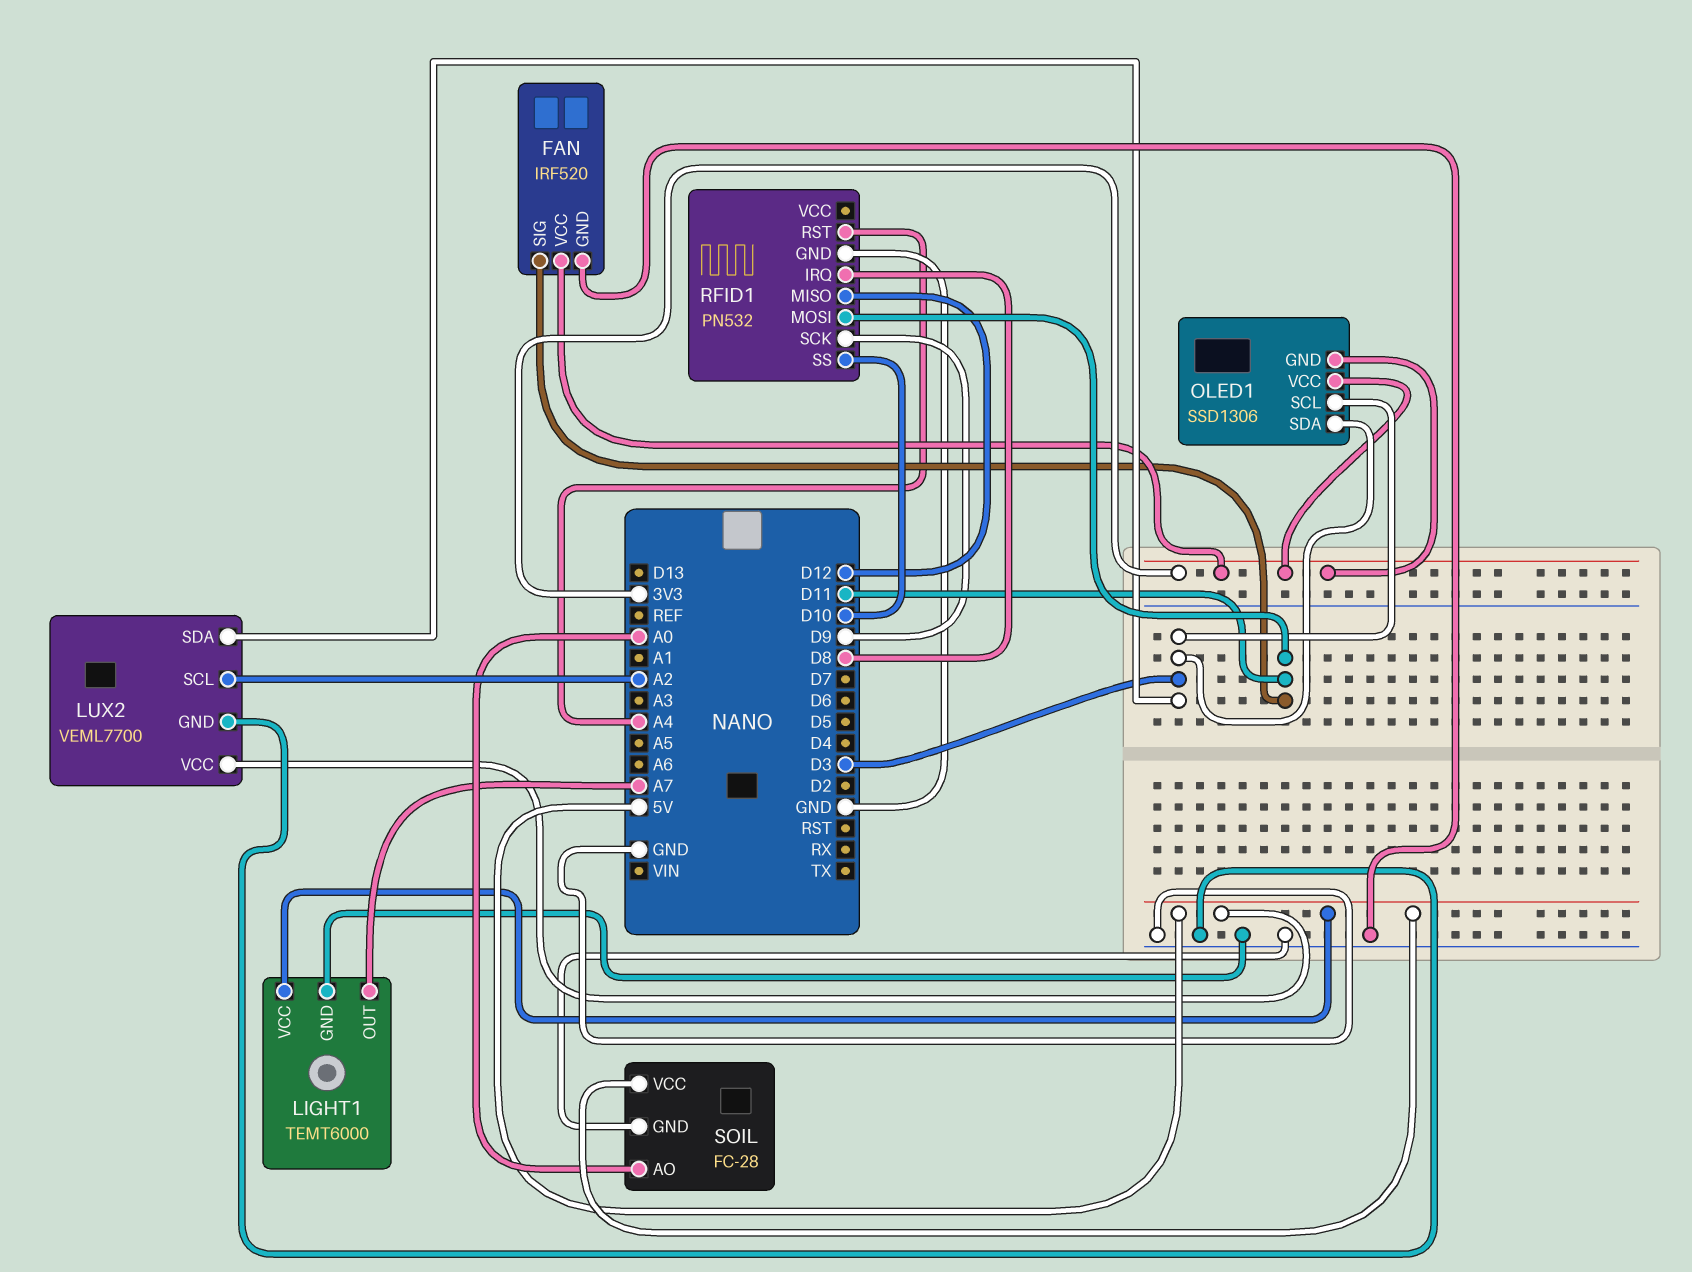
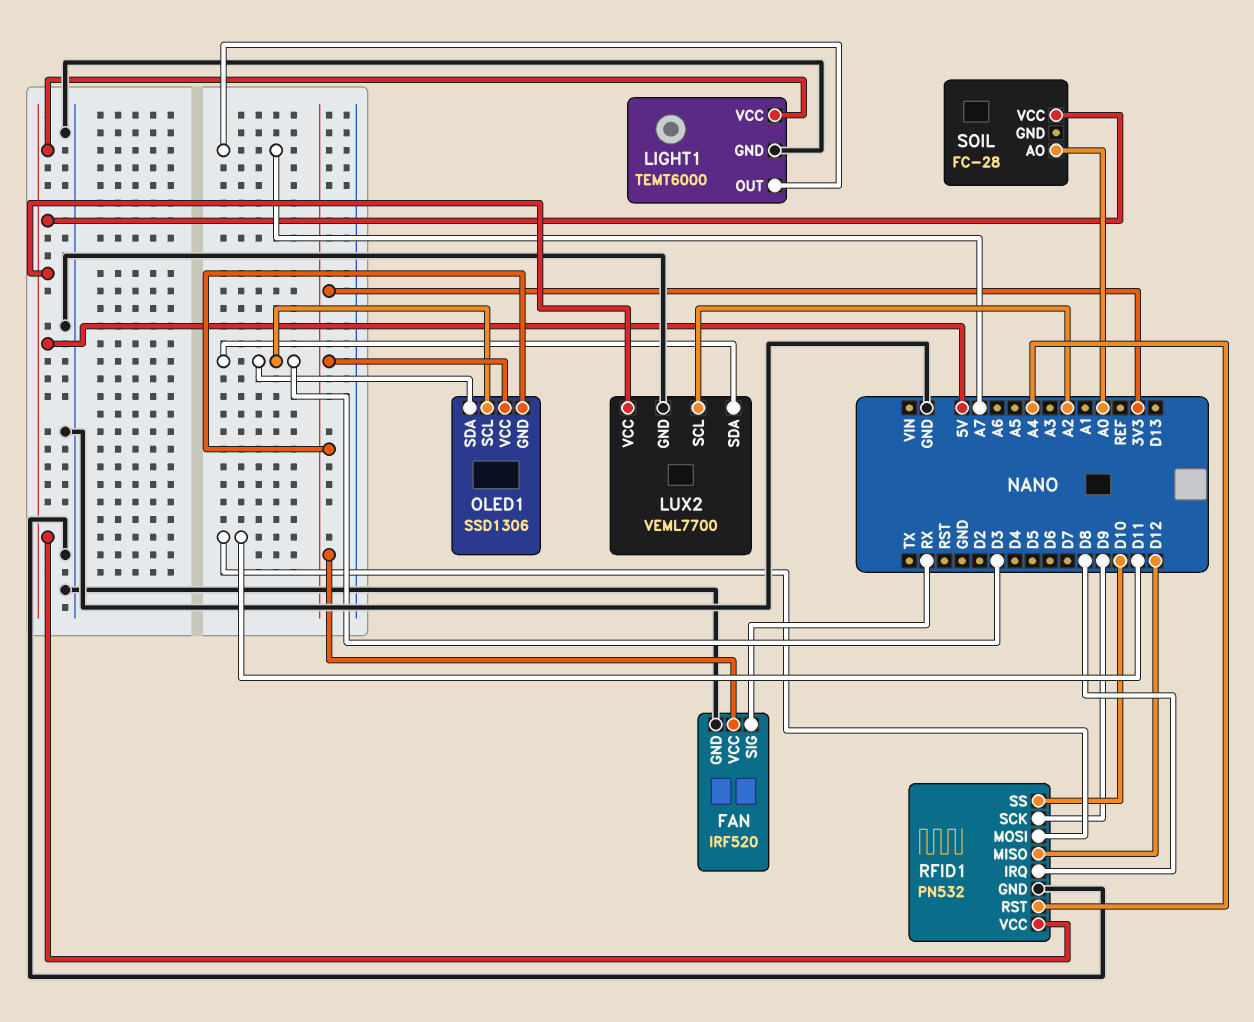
FAN pin SIG: D11 -> RX
RFID1 pin VCC: none -> 5V
SOIL pin GND: GND -> none

